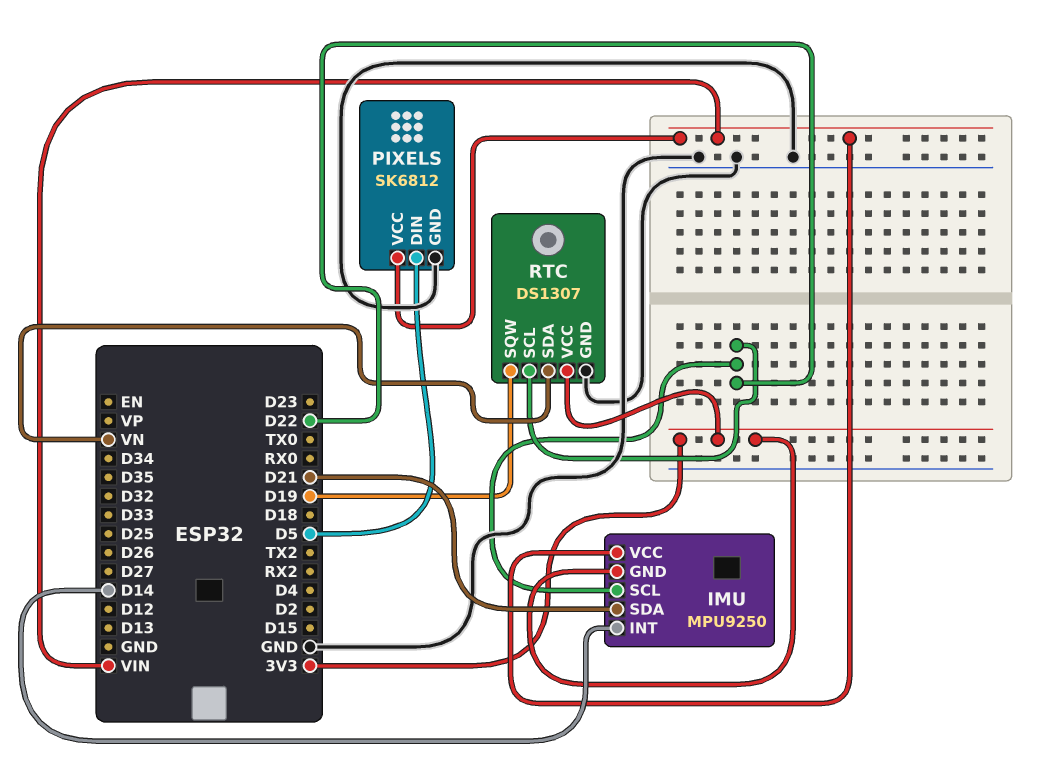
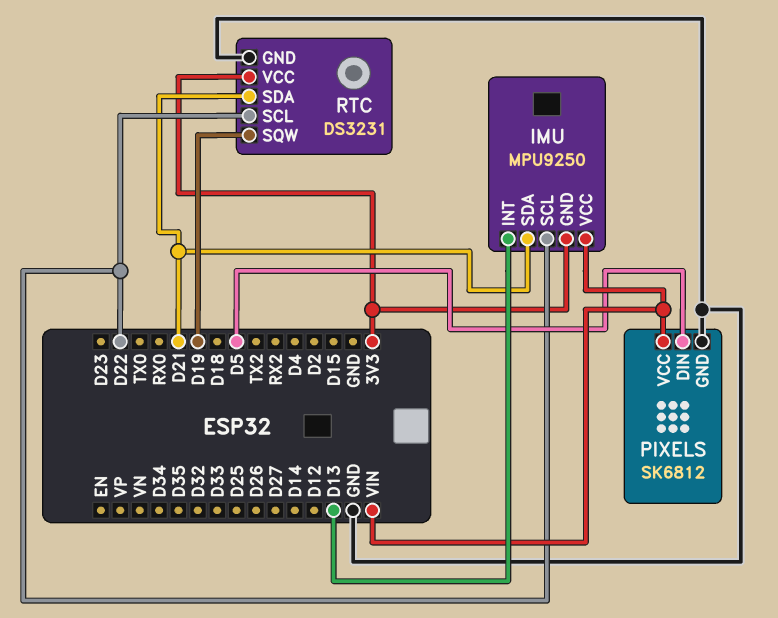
IMU pin INT: D14 -> D13
RTC: DS1307 -> DS3231
RTC pin SDA: VN -> D21

